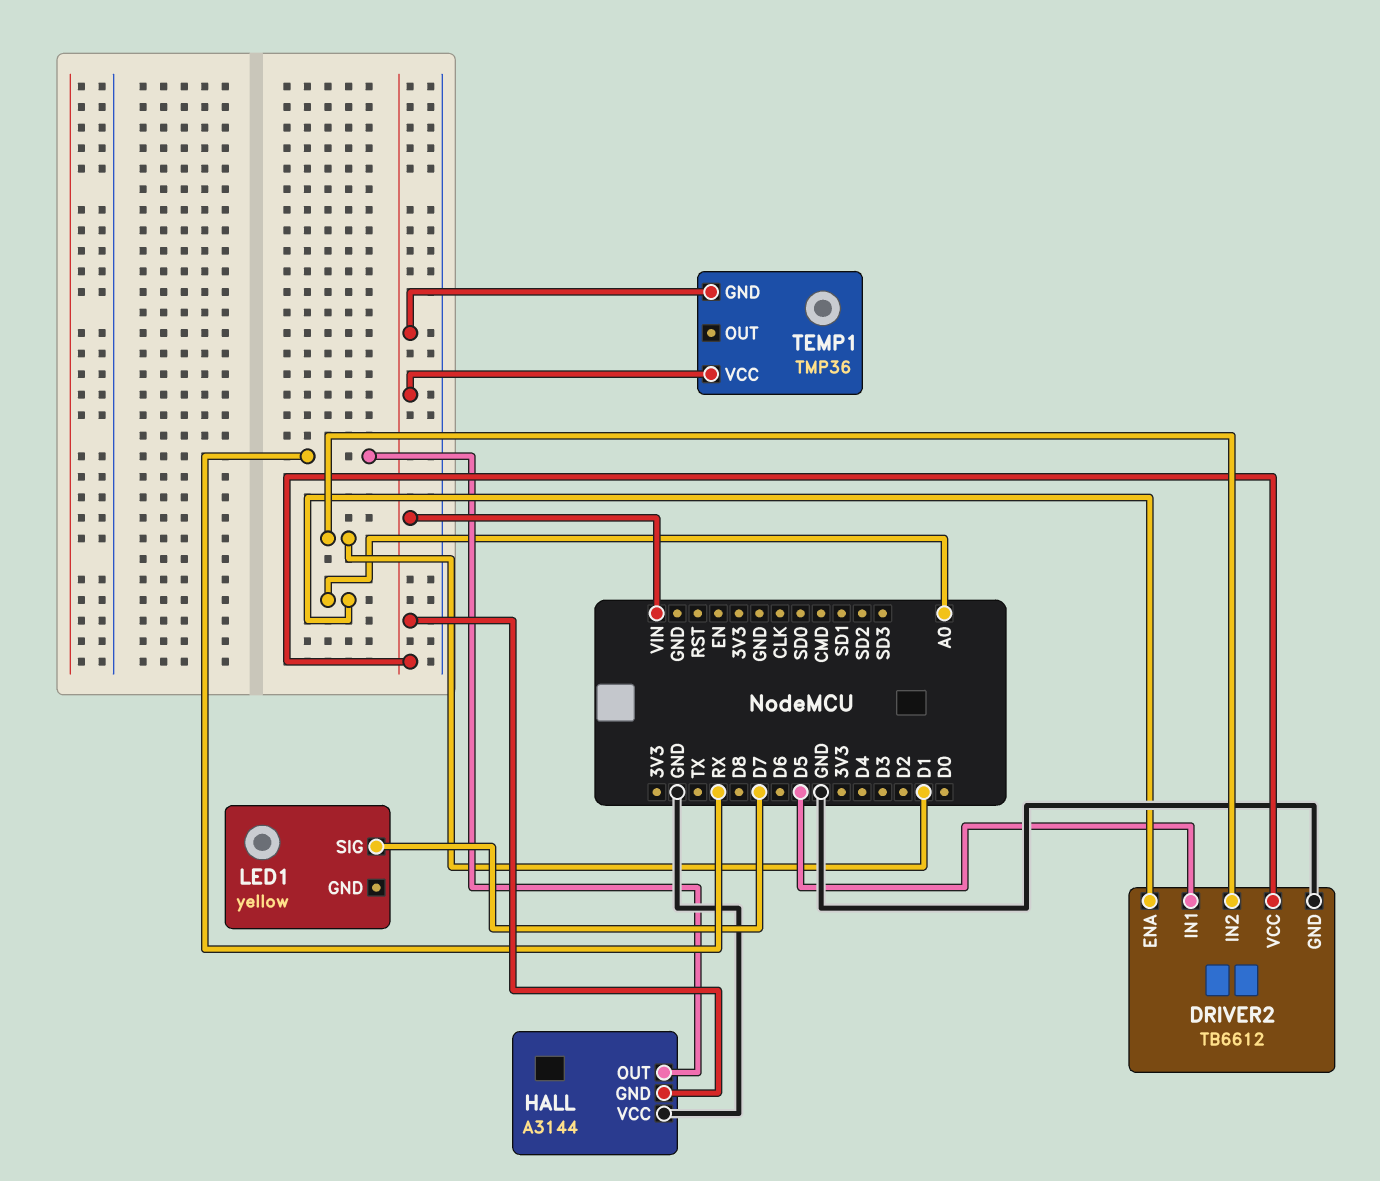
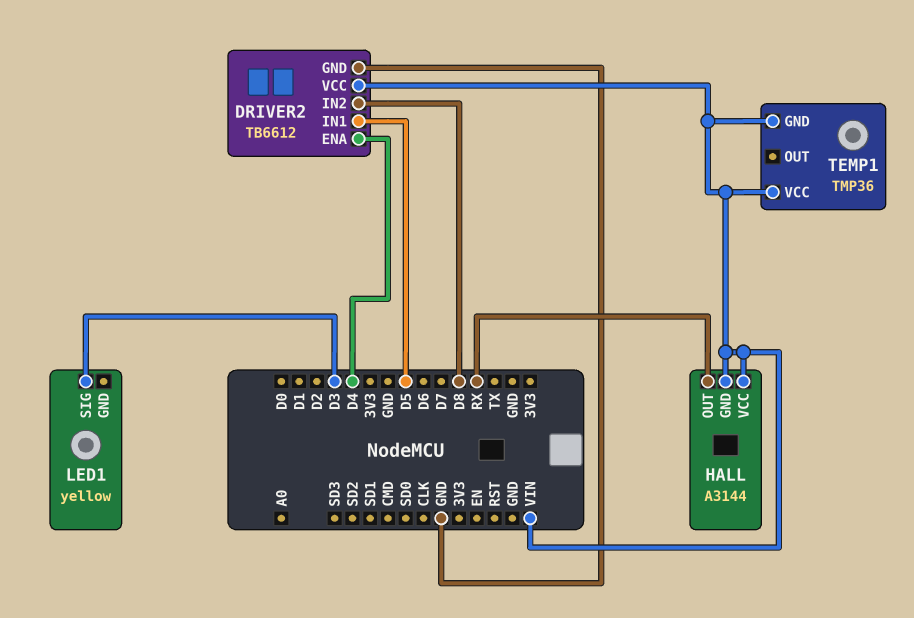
DRIVER2 pin ENA: A0 -> D4
DRIVER2 pin IN2: D1 -> D8
HALL pin VCC: GND -> VIN
LED1 pin SIG: D7 -> D3

